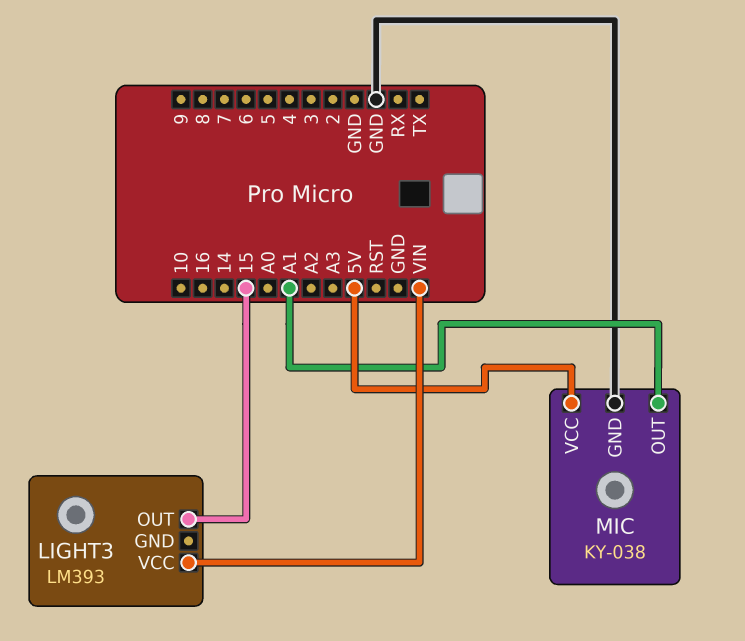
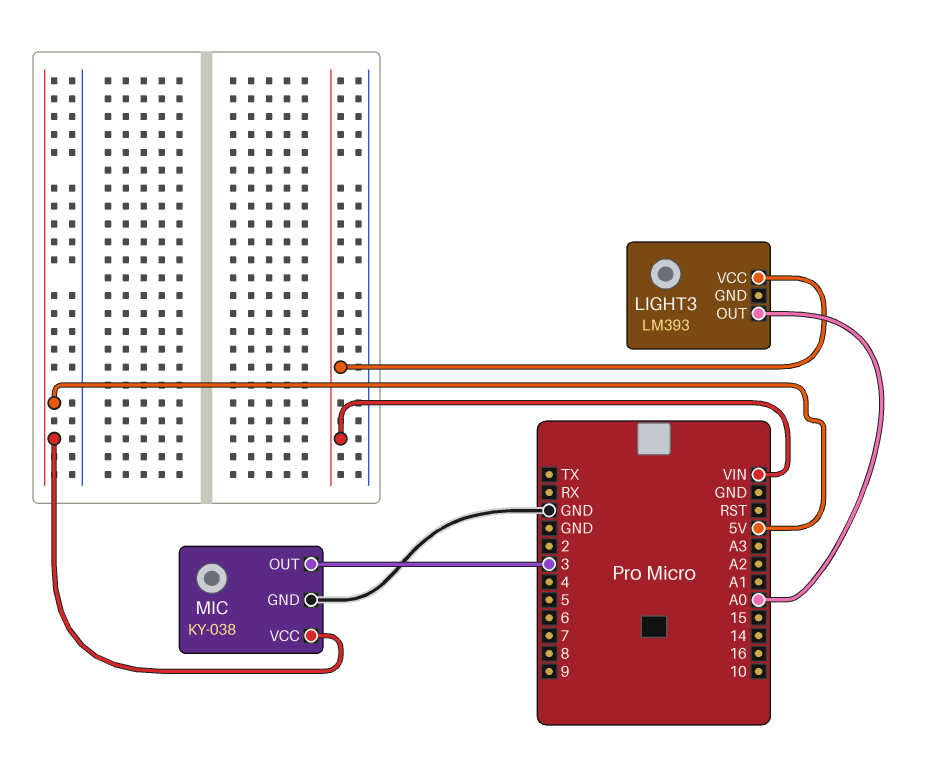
LIGHT3 pin OUT: 15 -> A0
MIC pin OUT: A1 -> 3

